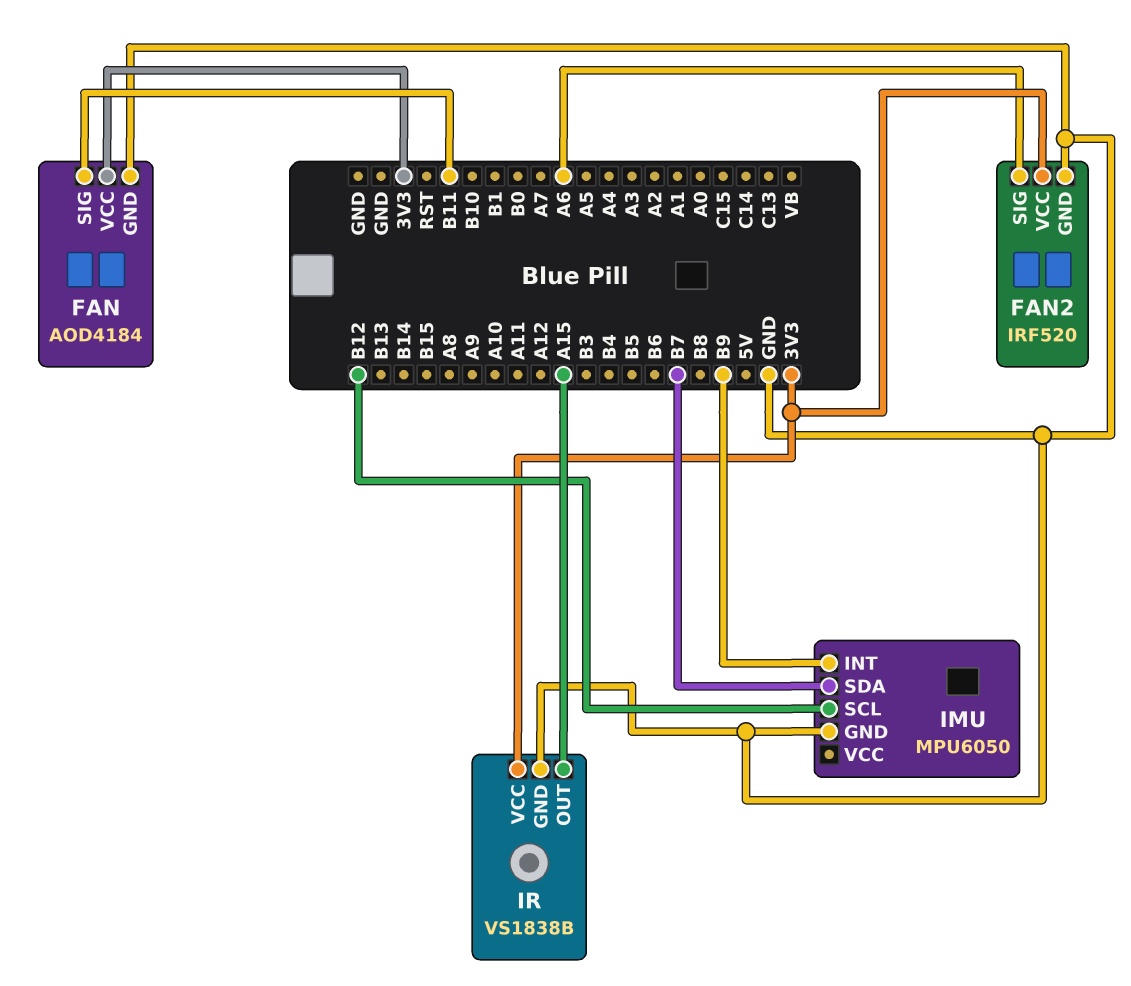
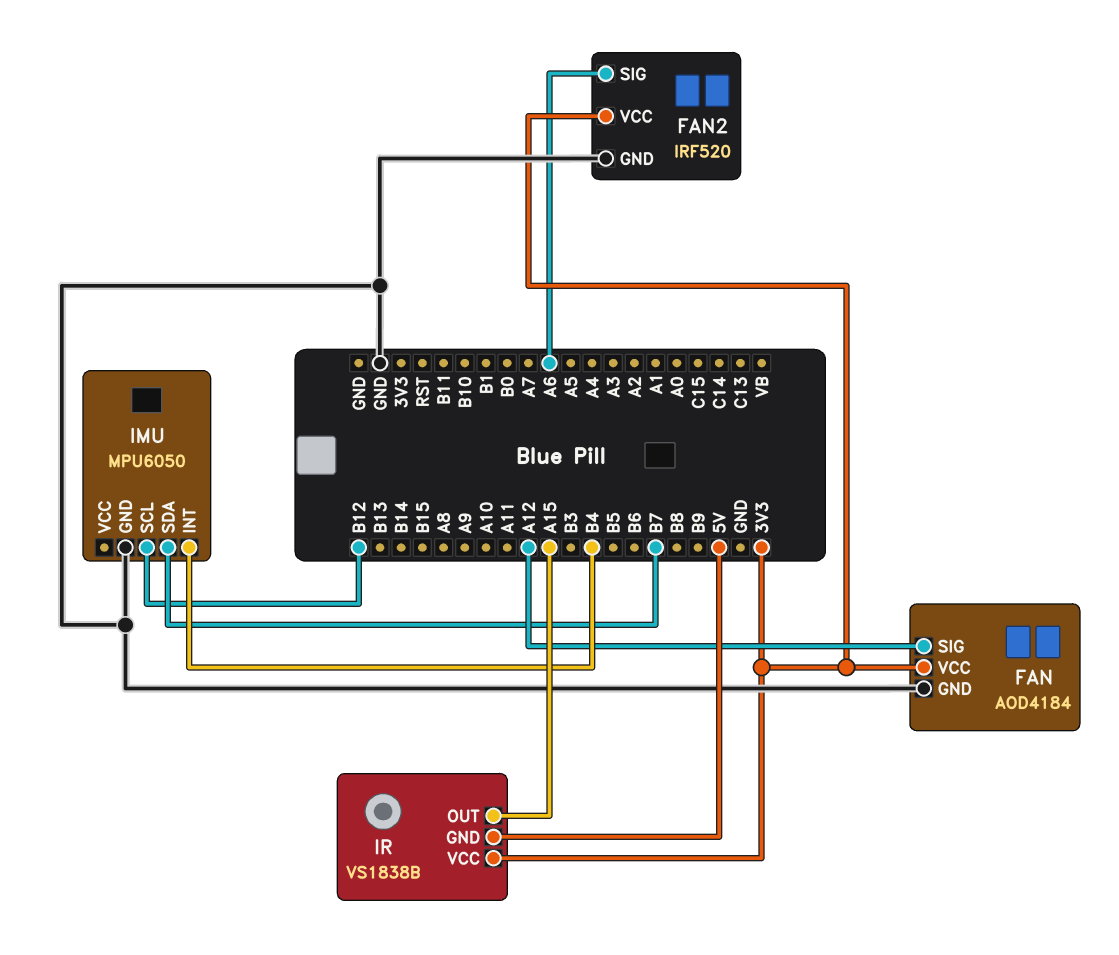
FAN pin SIG: B11 -> A12
IMU pin INT: B9 -> B4
IR pin GND: GND -> 5V

